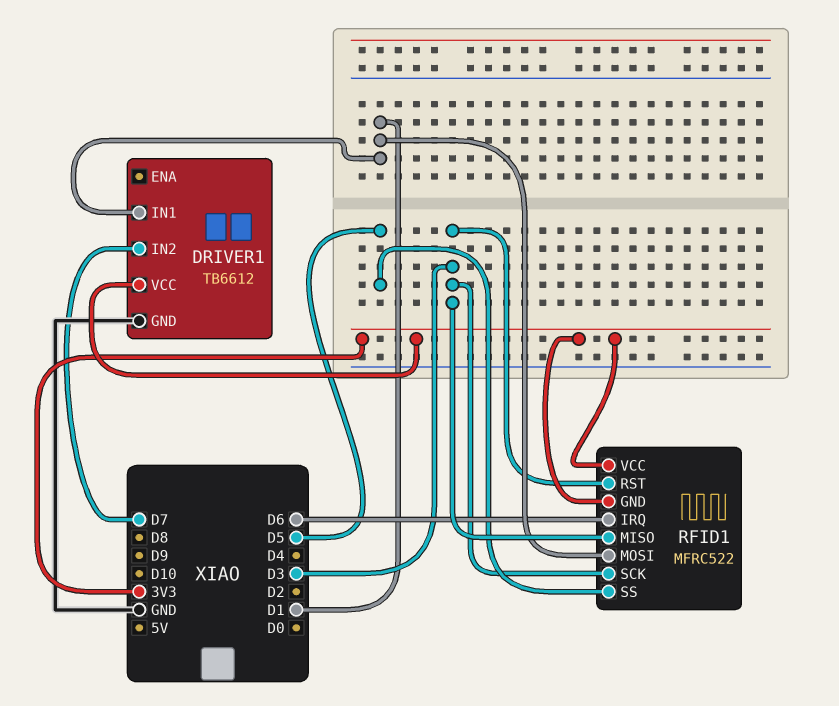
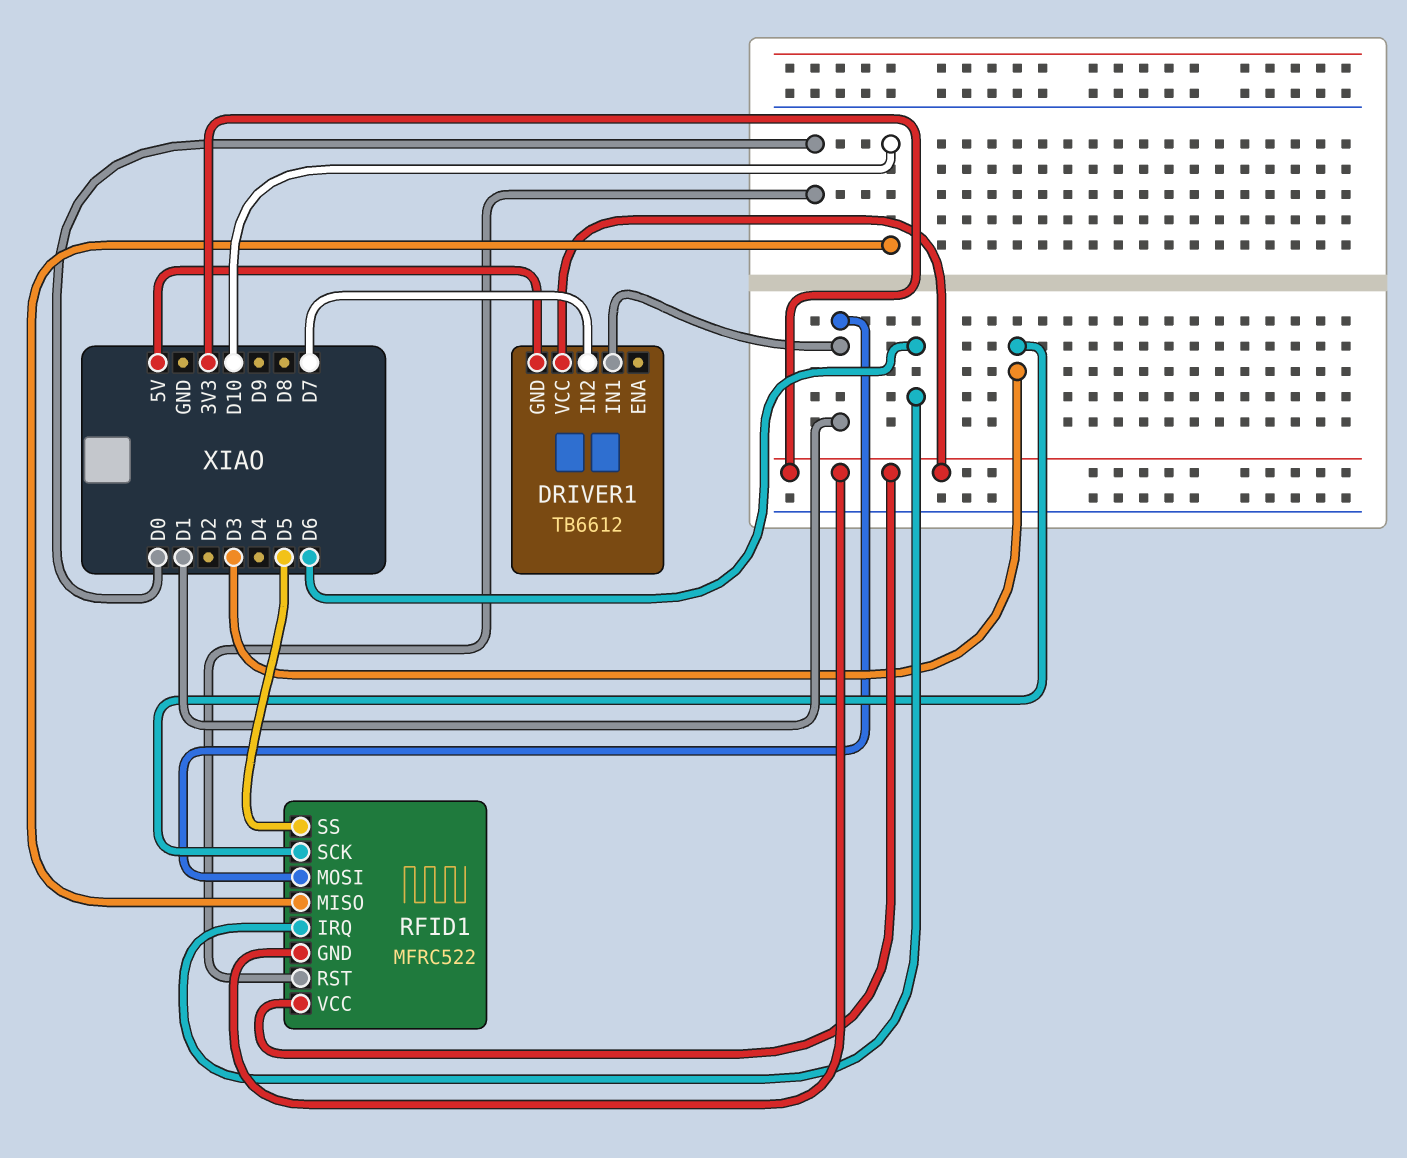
DRIVER1 pin GND: GND -> 5V
RFID1 pin MISO: D3 -> D10
RFID1 pin RST: D3 -> D0

